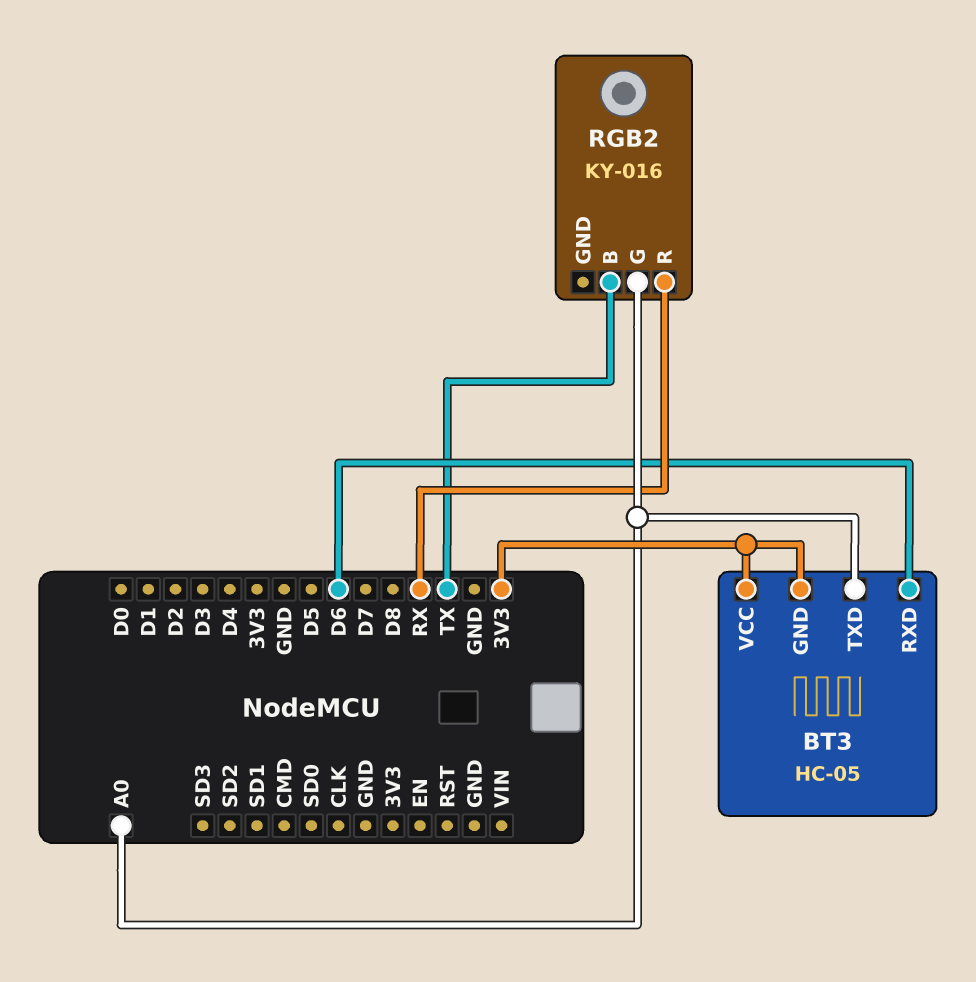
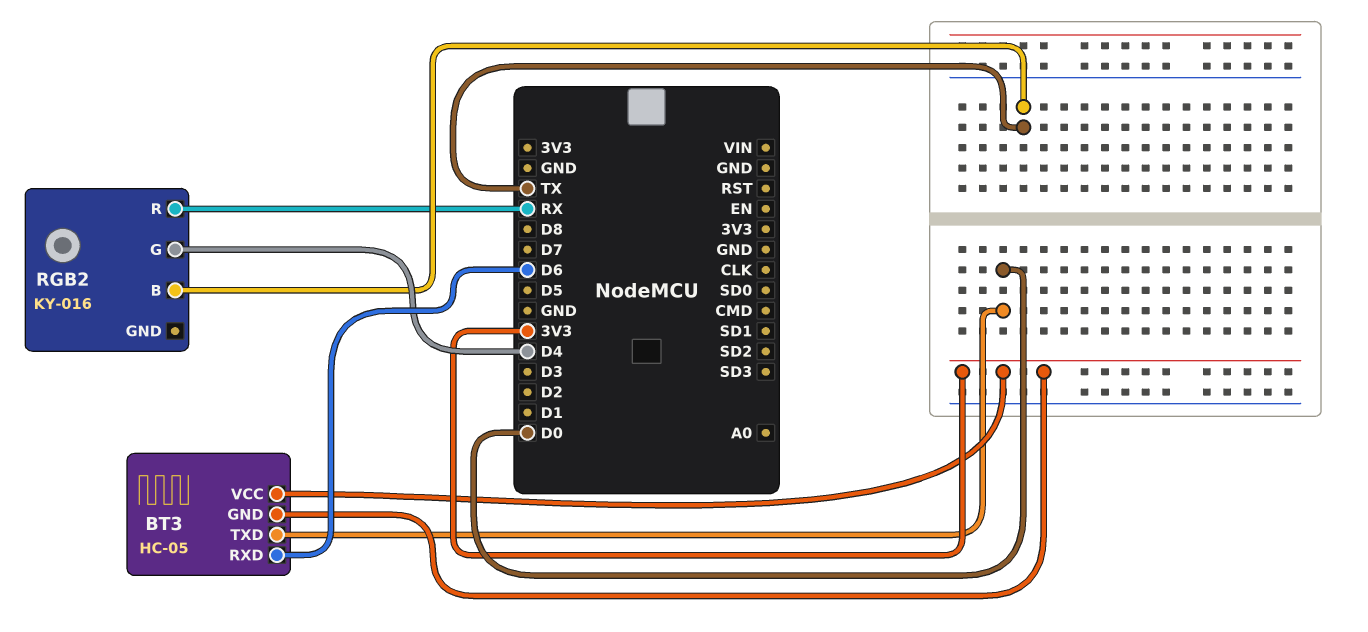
BT3 pin TXD: A0 -> D0
RGB2 pin G: A0 -> D4

